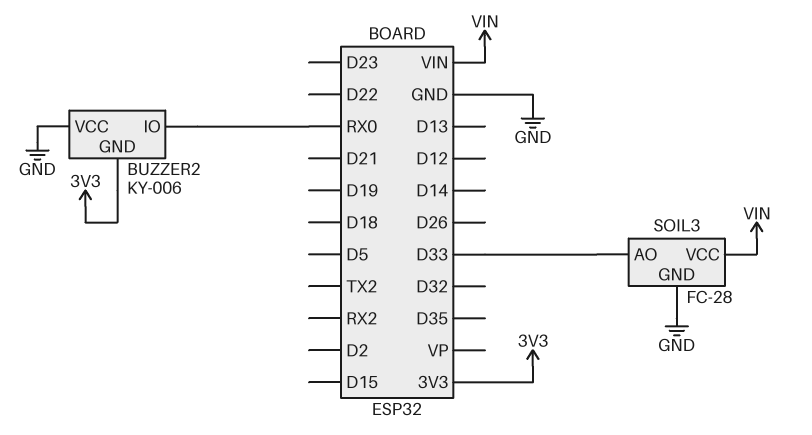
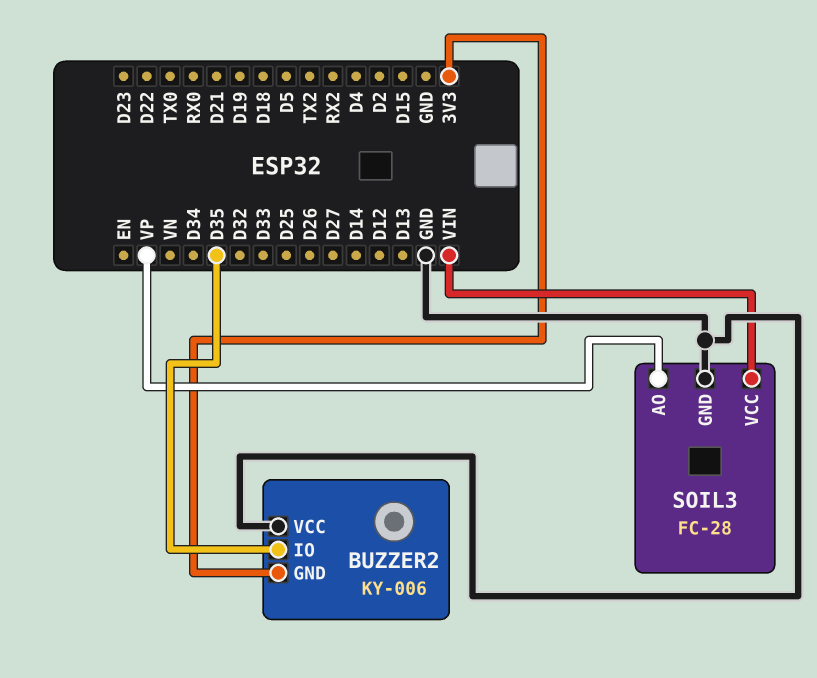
BUZZER2 pin IO: RX0 -> D35
SOIL3 pin AO: D33 -> VP

